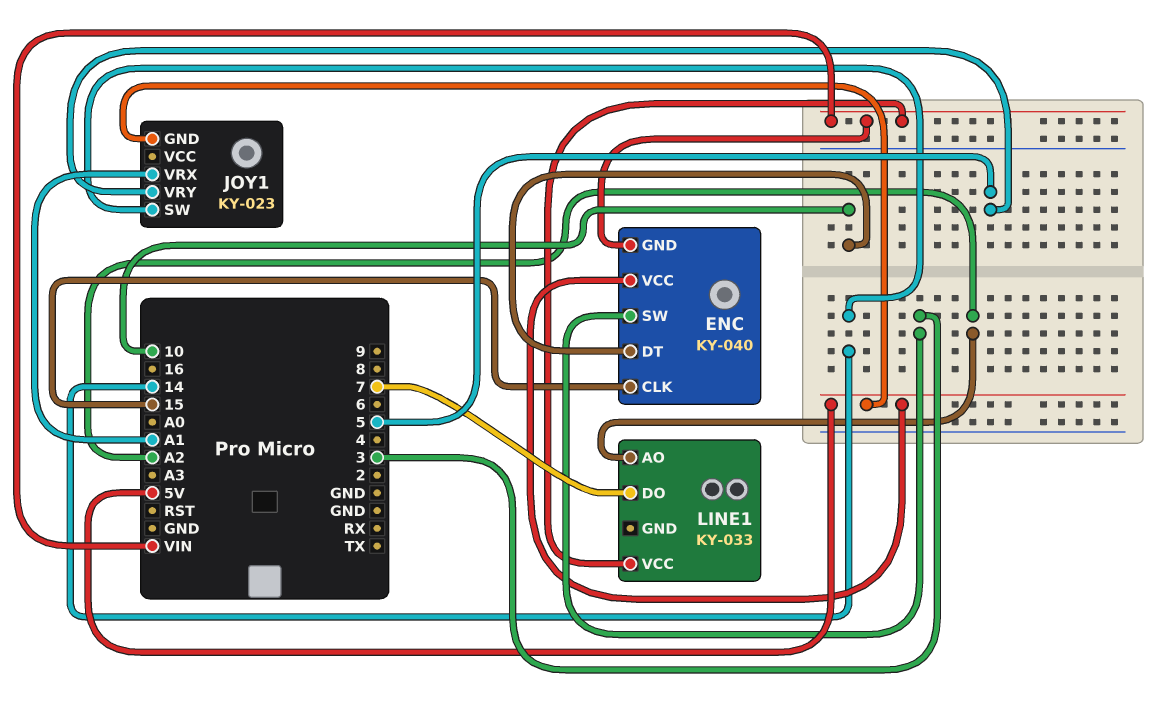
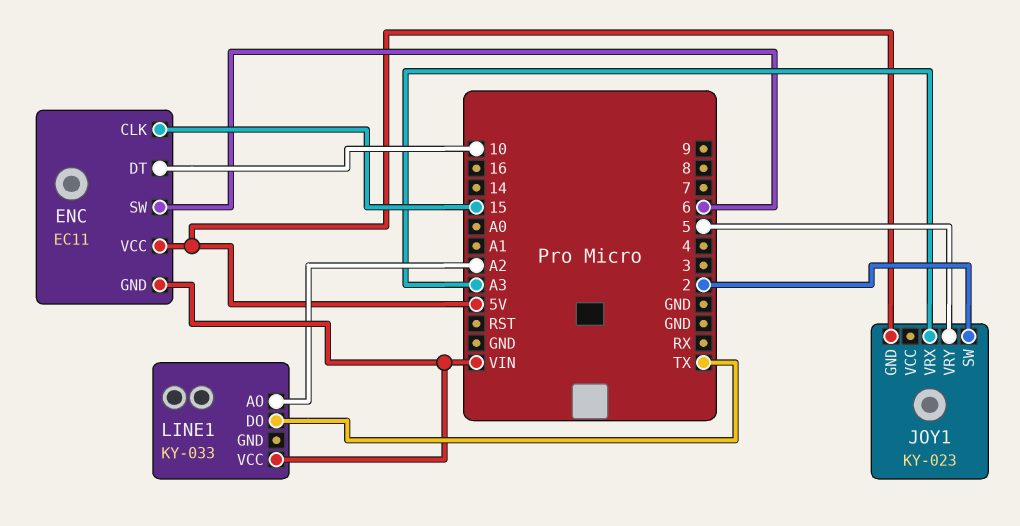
ENC: KY-040 -> EC11
ENC pin SW: 3 -> 6
JOY1 pin SW: 14 -> 2
JOY1 pin VRX: A1 -> A3
LINE1 pin DO: 7 -> TX

